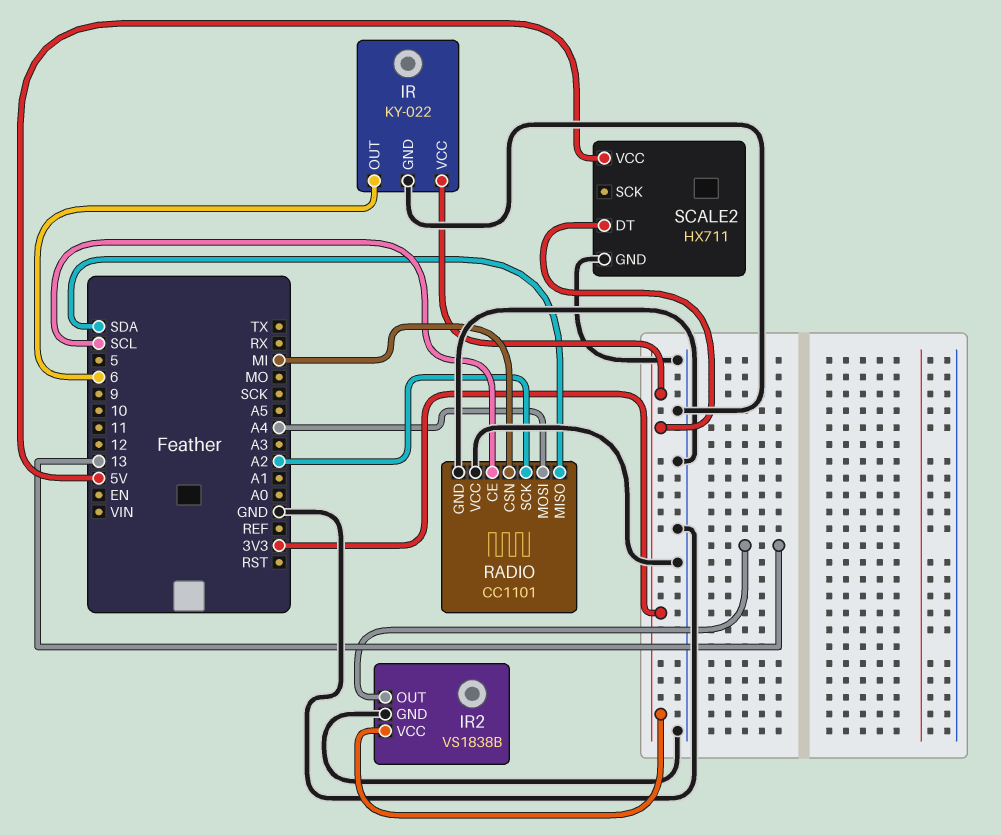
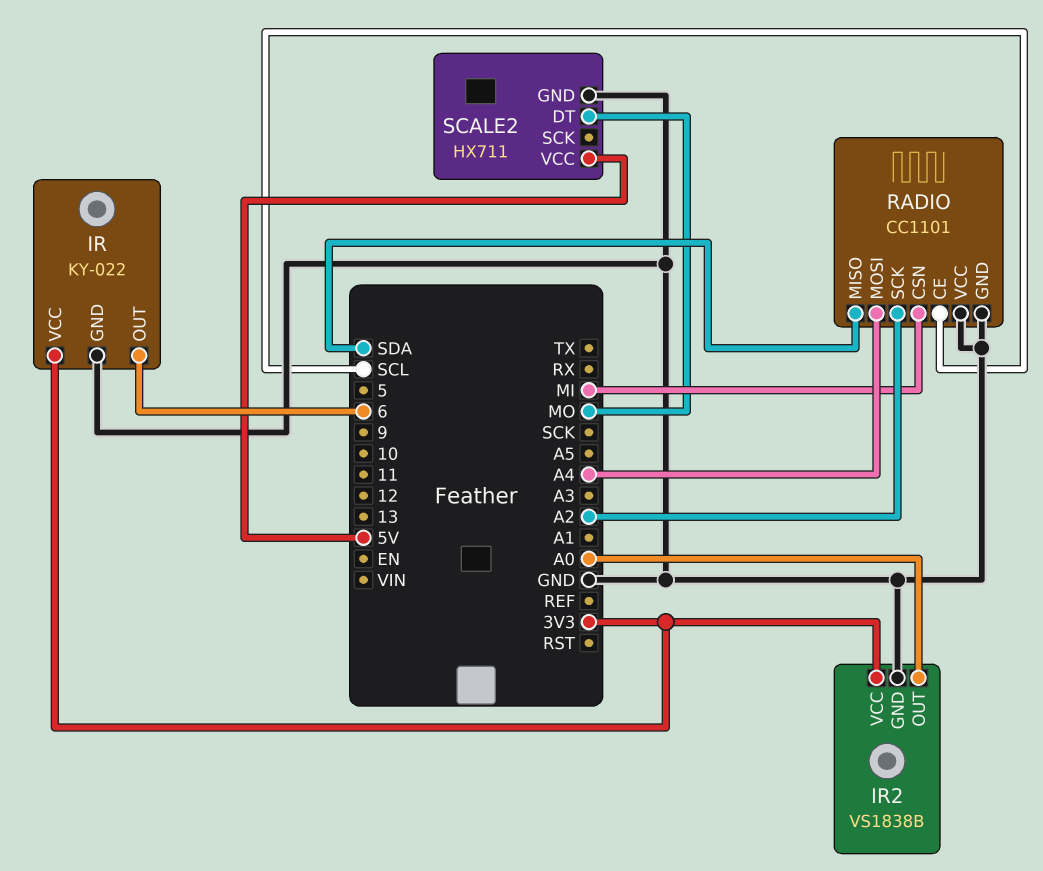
IR2 pin OUT: 13 -> A0
SCALE2 pin DT: 3V3 -> MO

